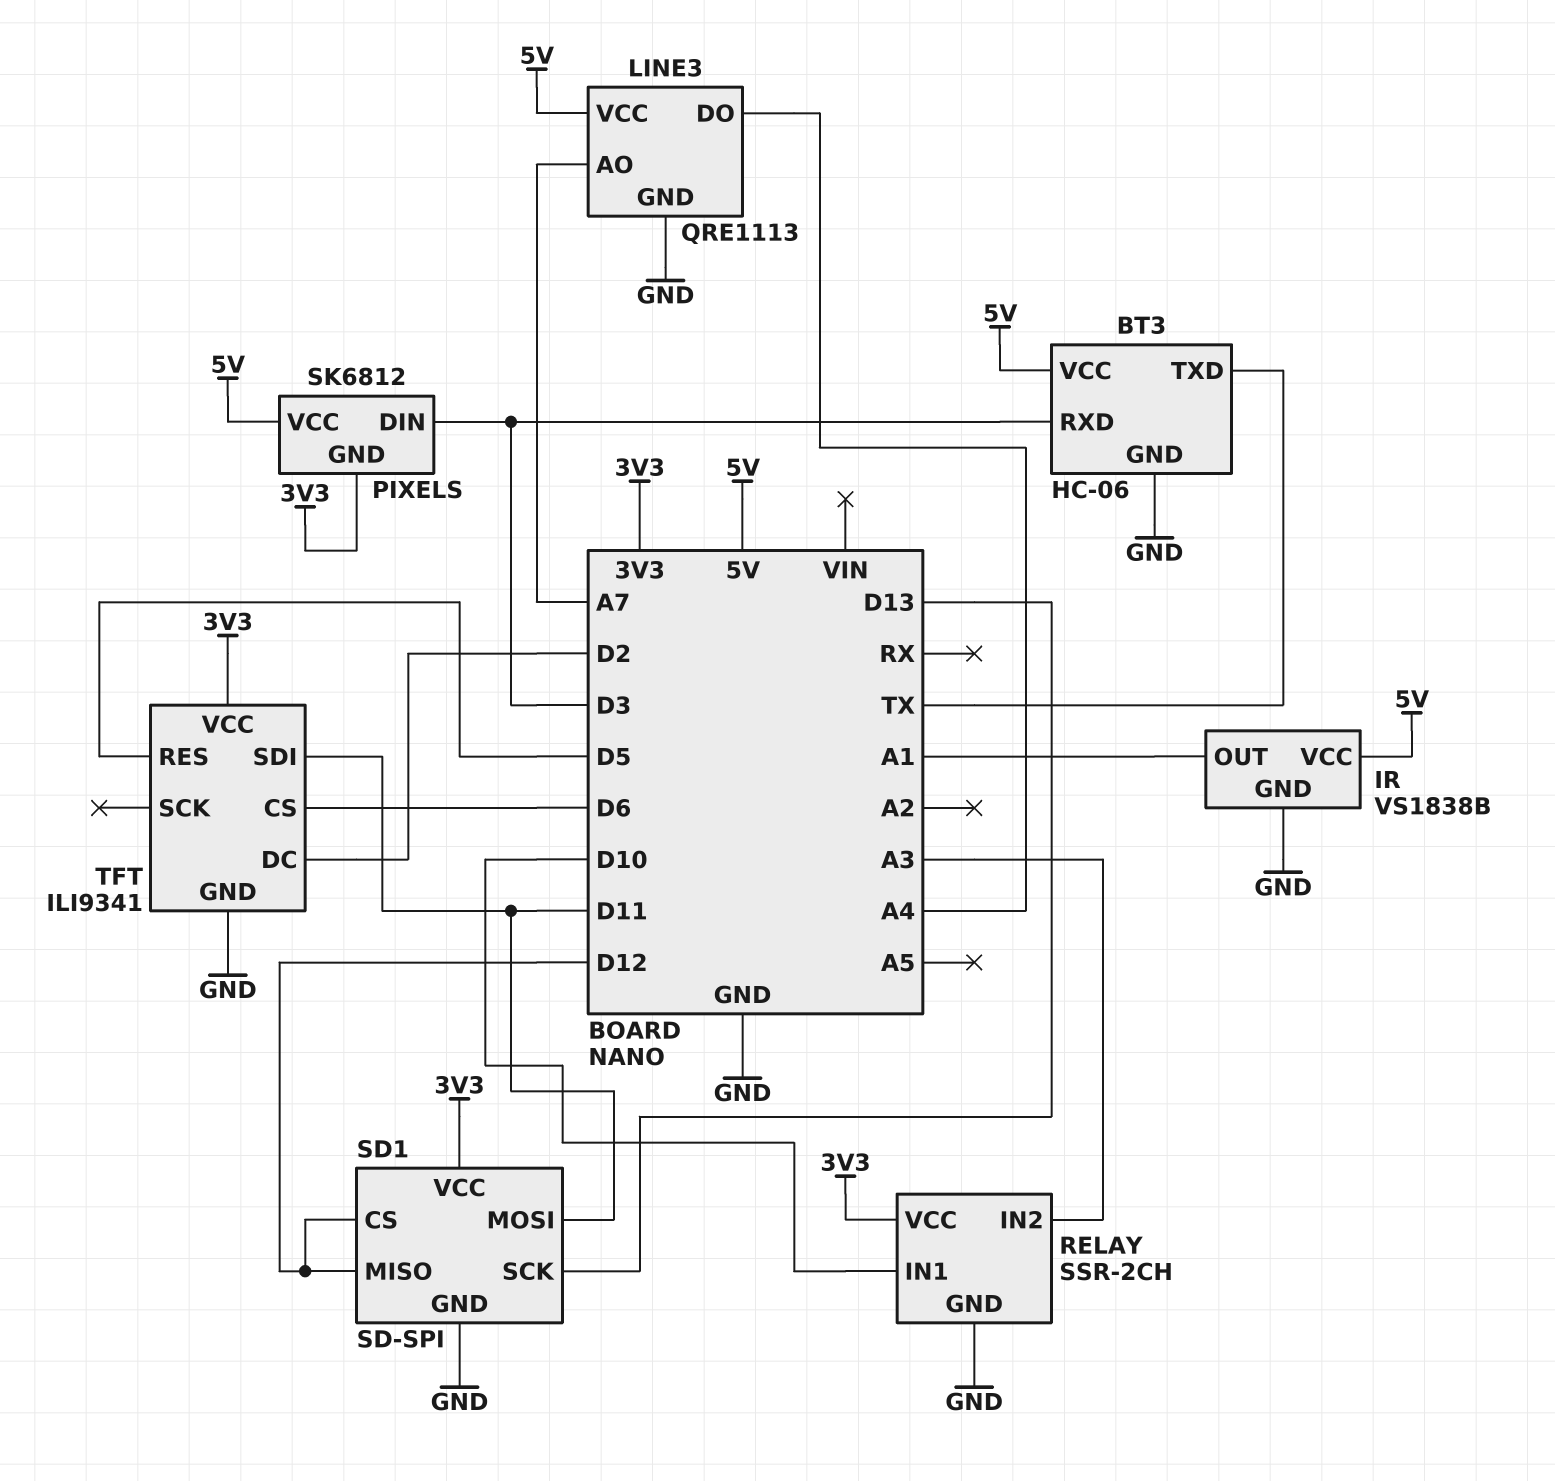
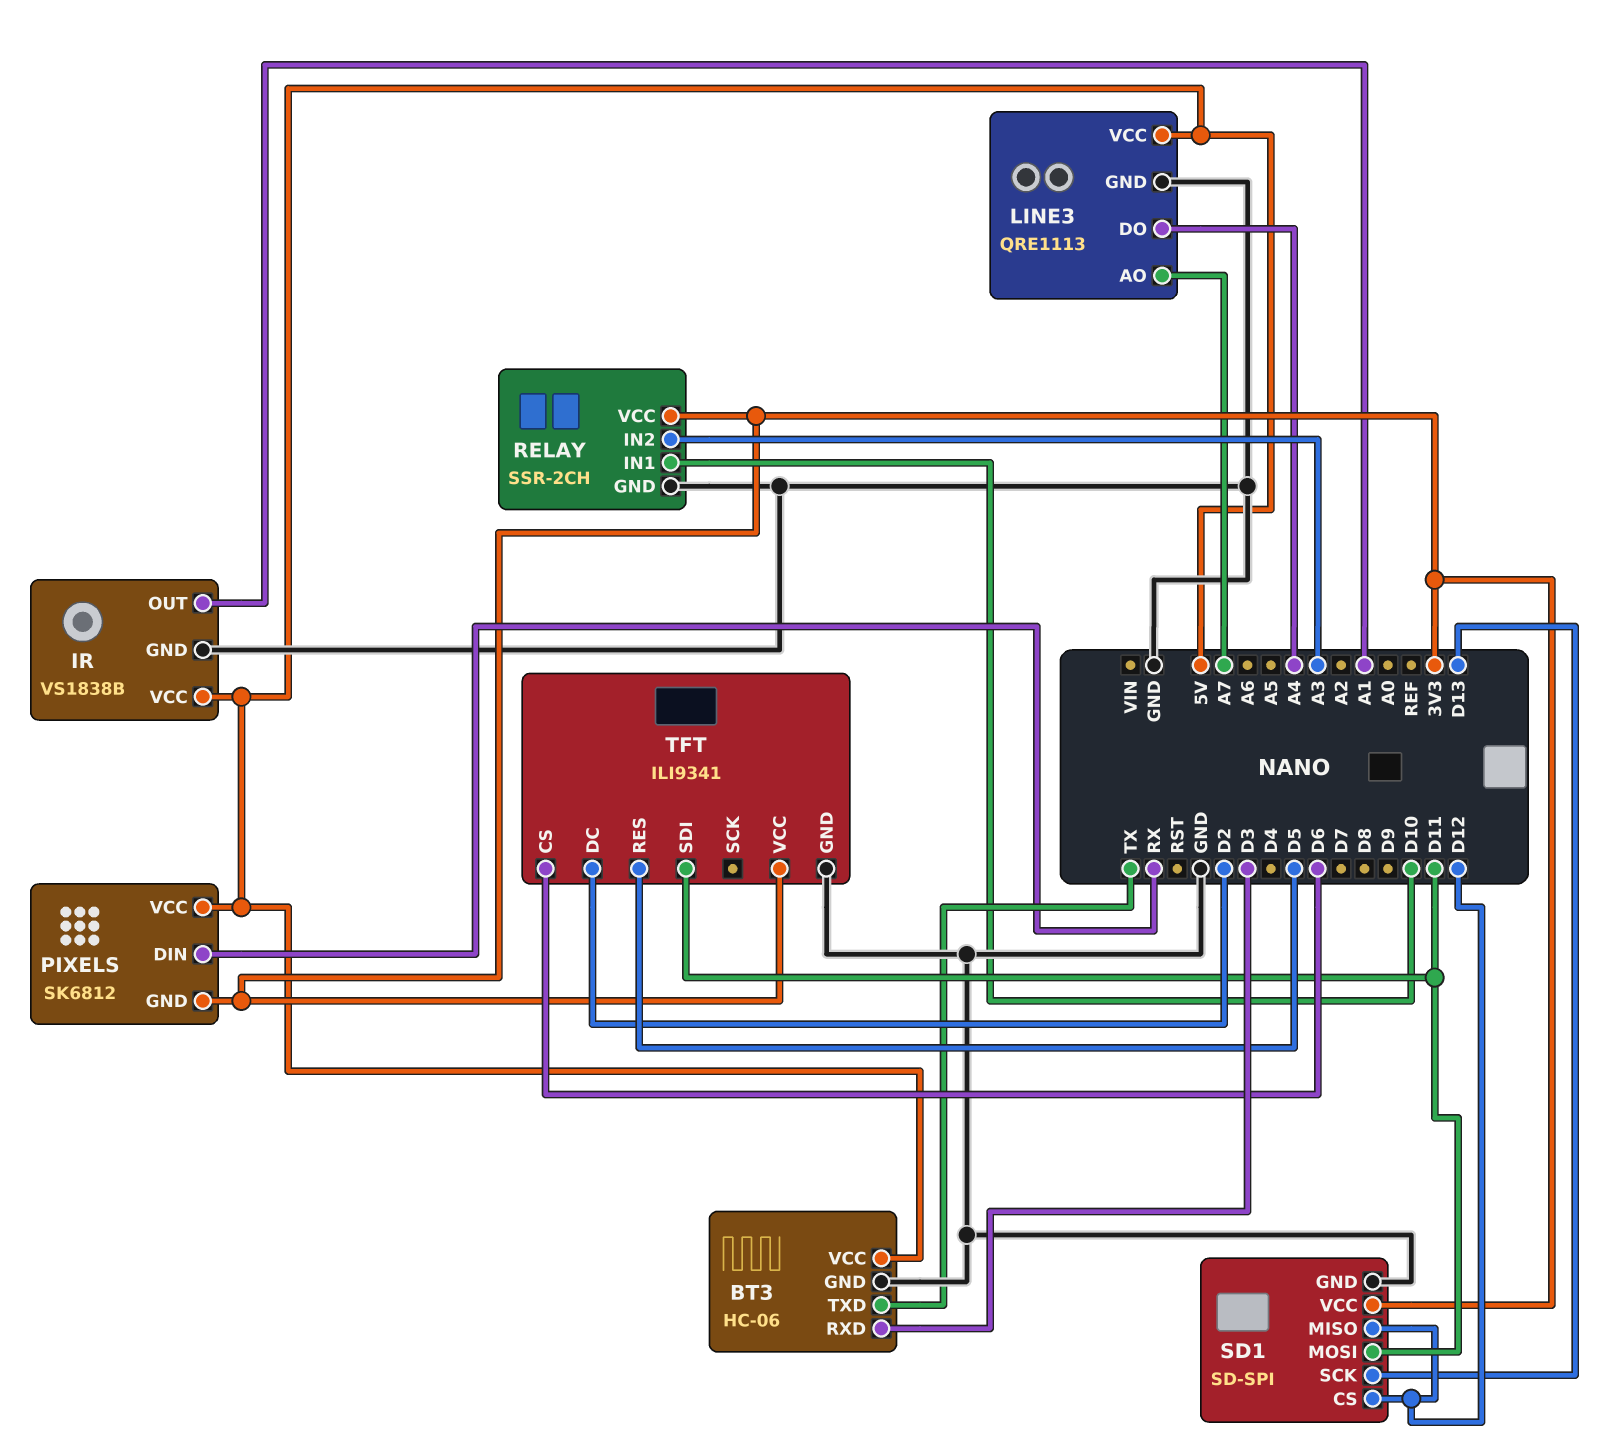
PIXELS pin DIN: D3 -> RX

